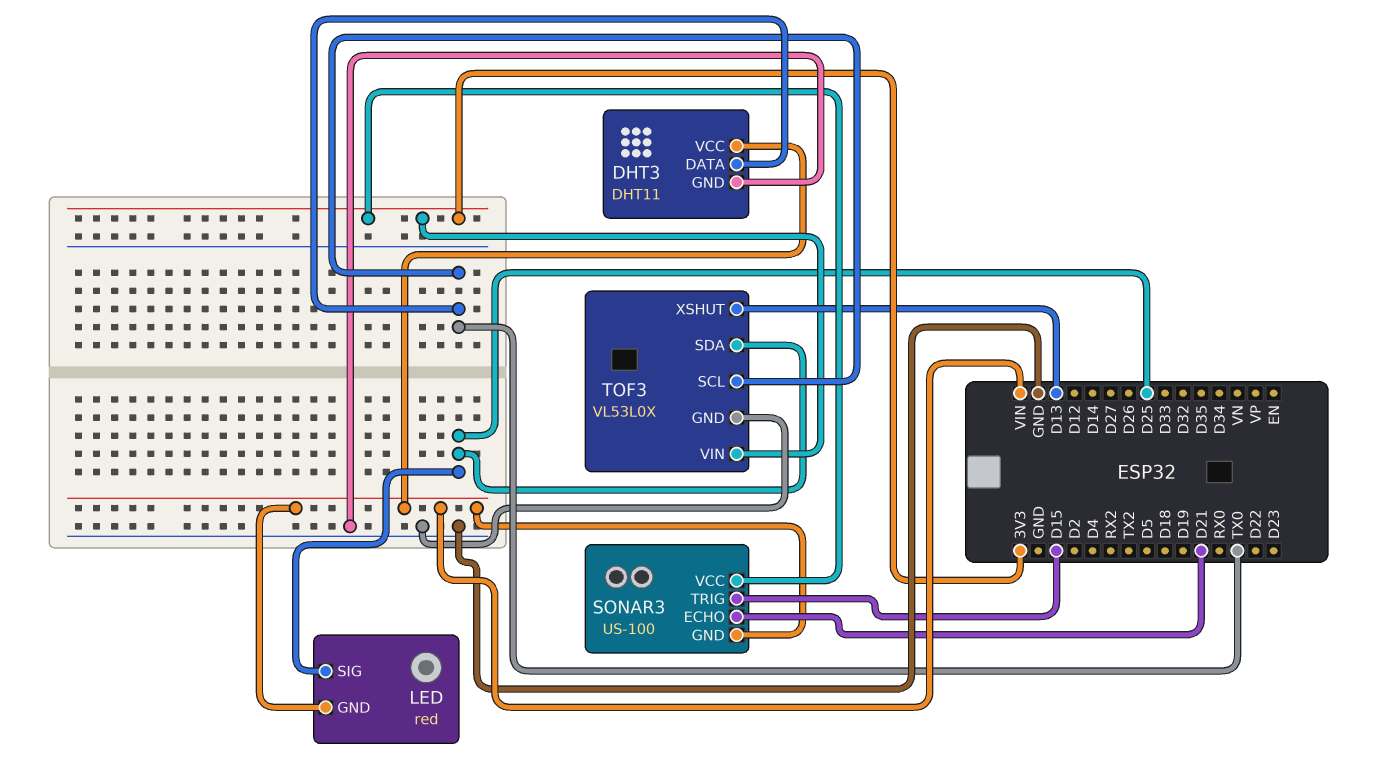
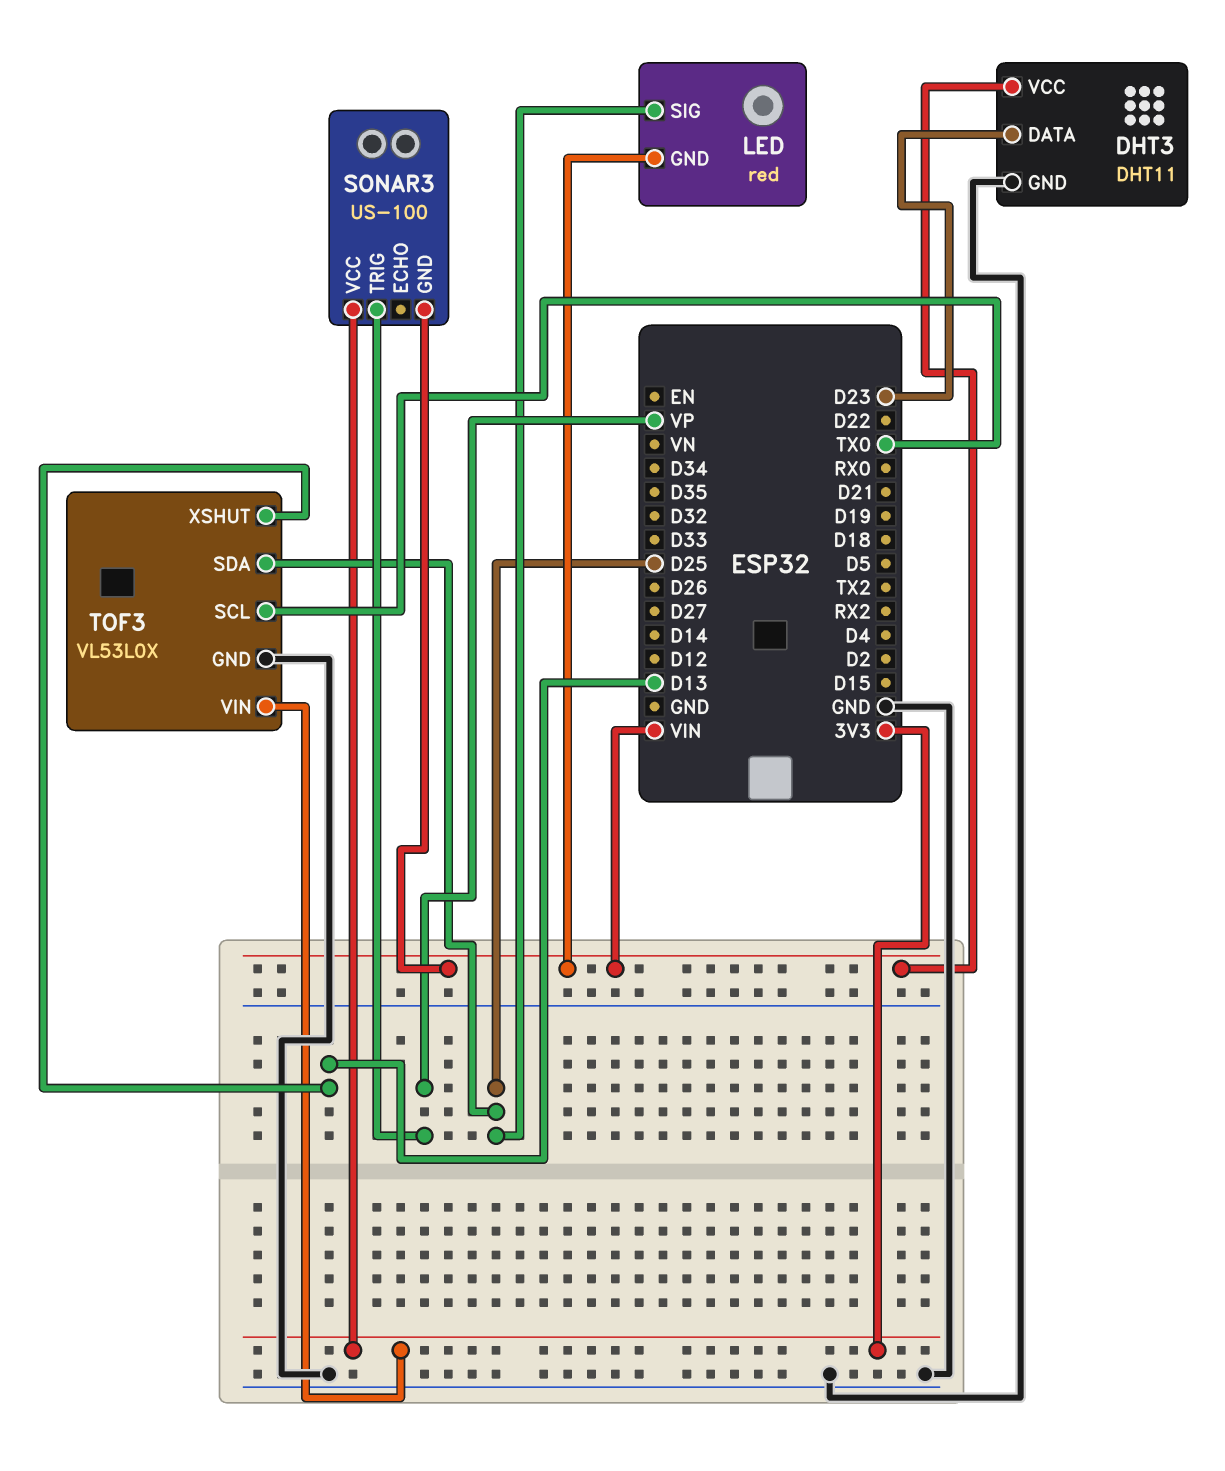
DHT3 pin DATA: TX0 -> D23
SONAR3 pin ECHO: D21 -> none
SONAR3 pin TRIG: D15 -> VP

